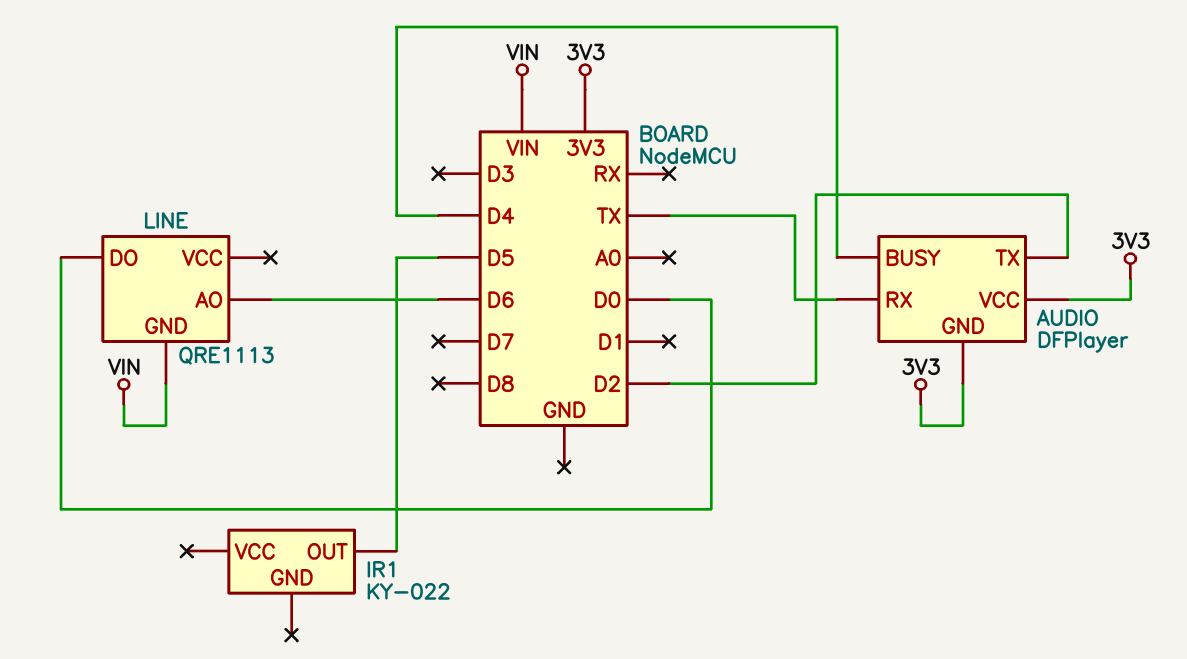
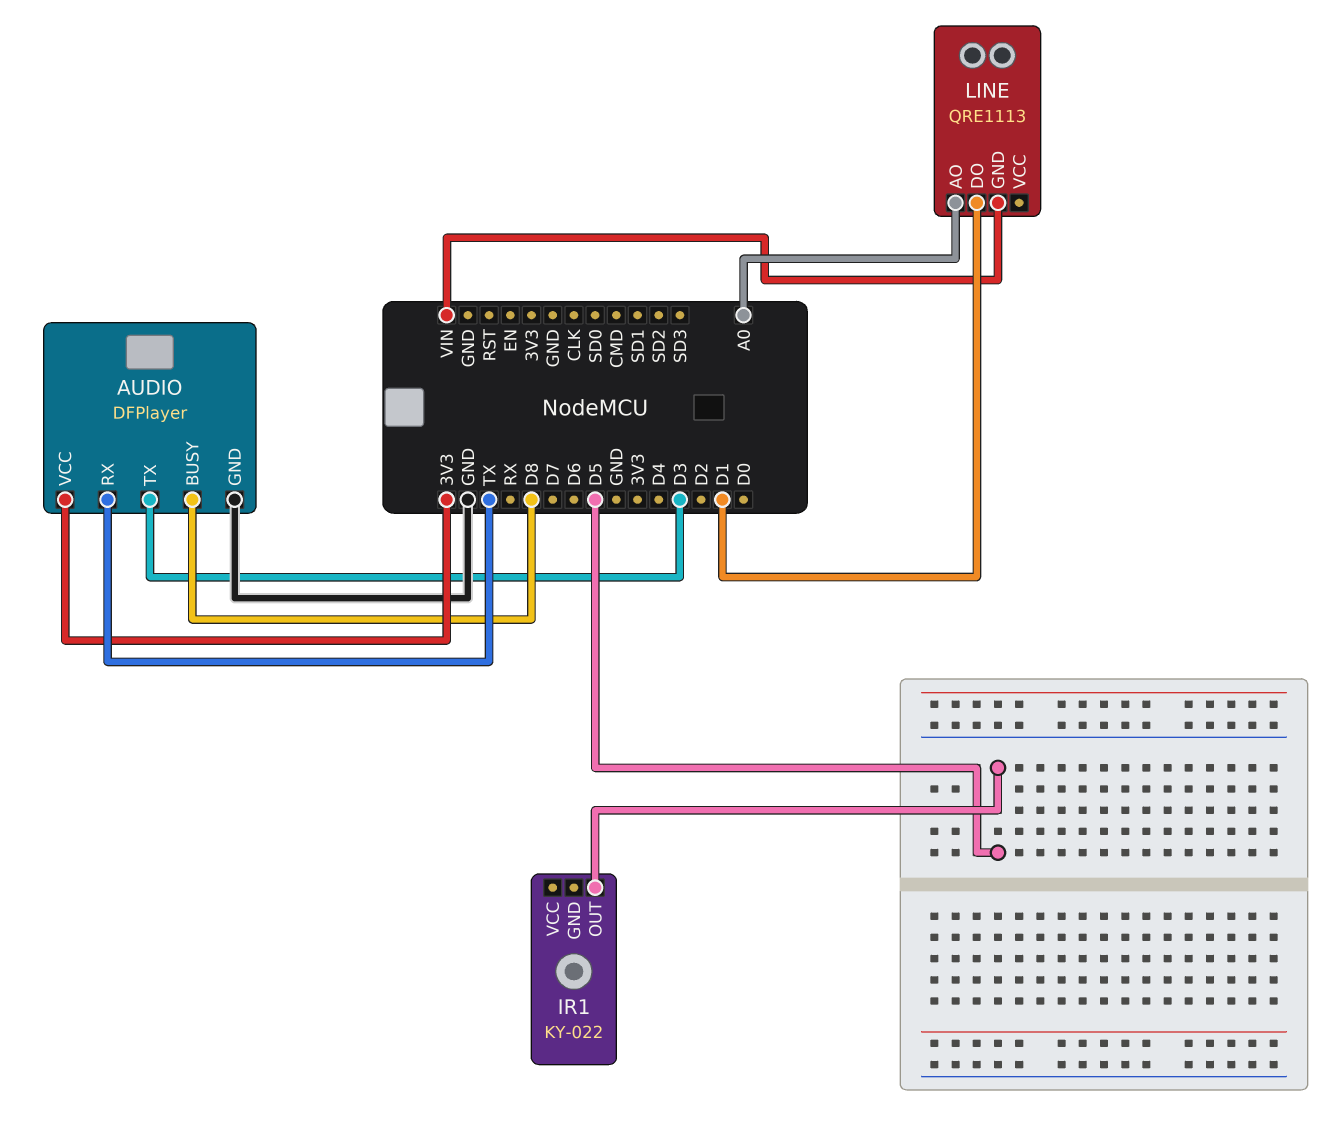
AUDIO pin BUSY: D4 -> D8
AUDIO pin GND: 3V3 -> GND
AUDIO pin TX: D2 -> D3
LINE pin AO: D6 -> A0
LINE pin DO: D0 -> D1

